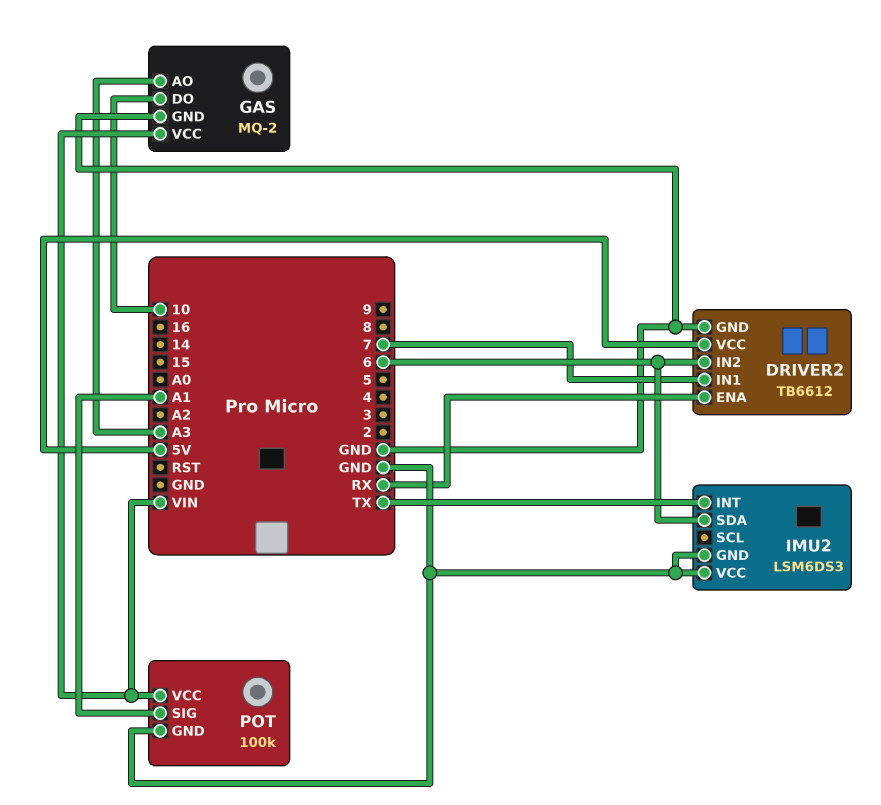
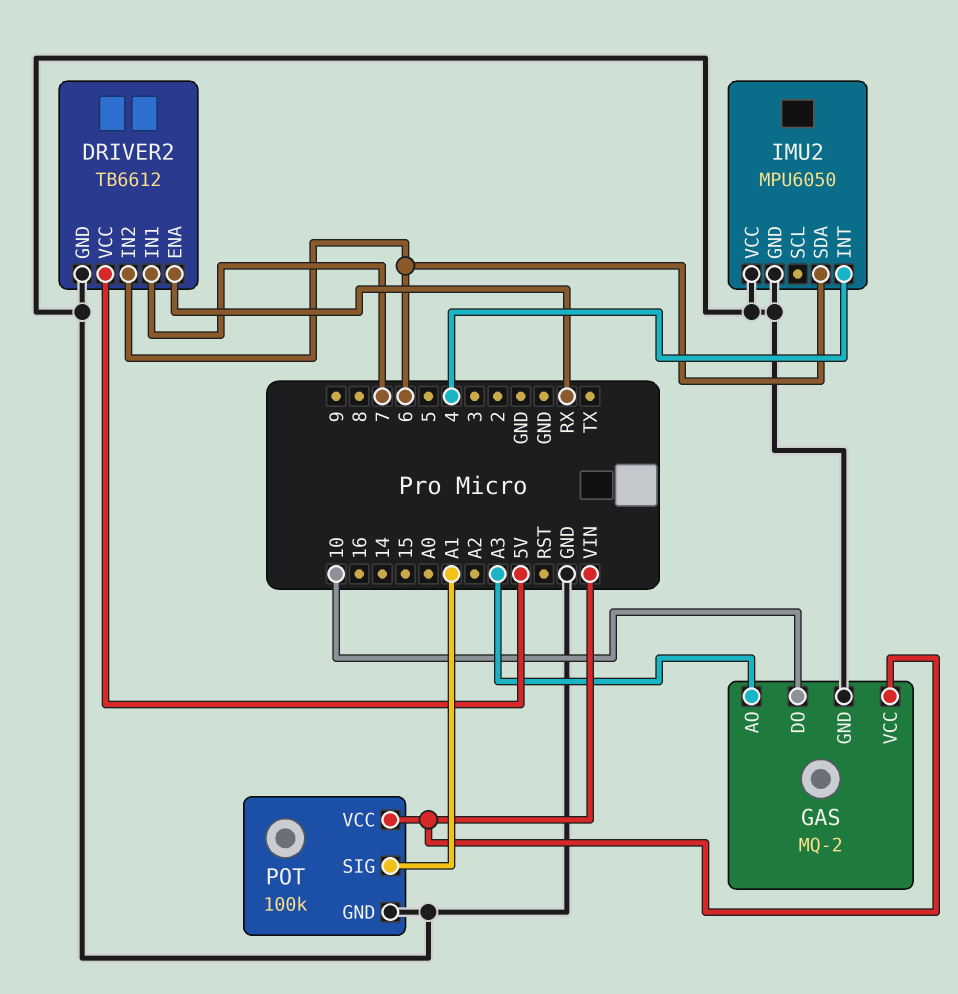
IMU2: LSM6DS3 -> MPU6050
IMU2 pin INT: TX -> 4

